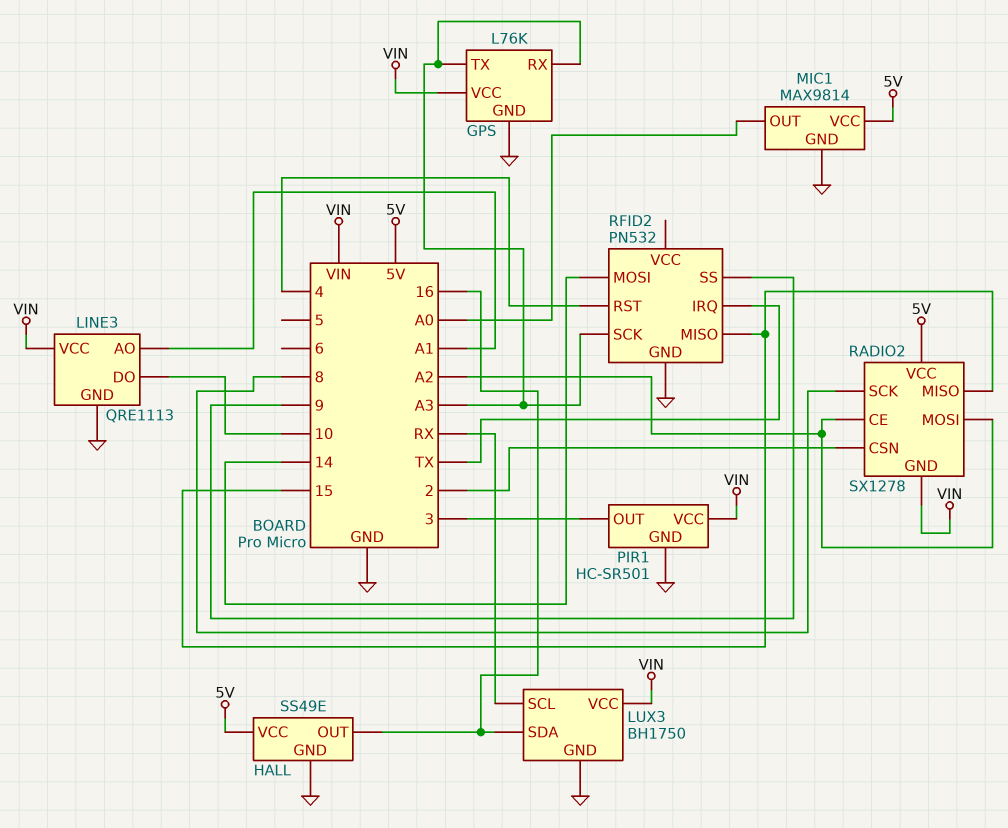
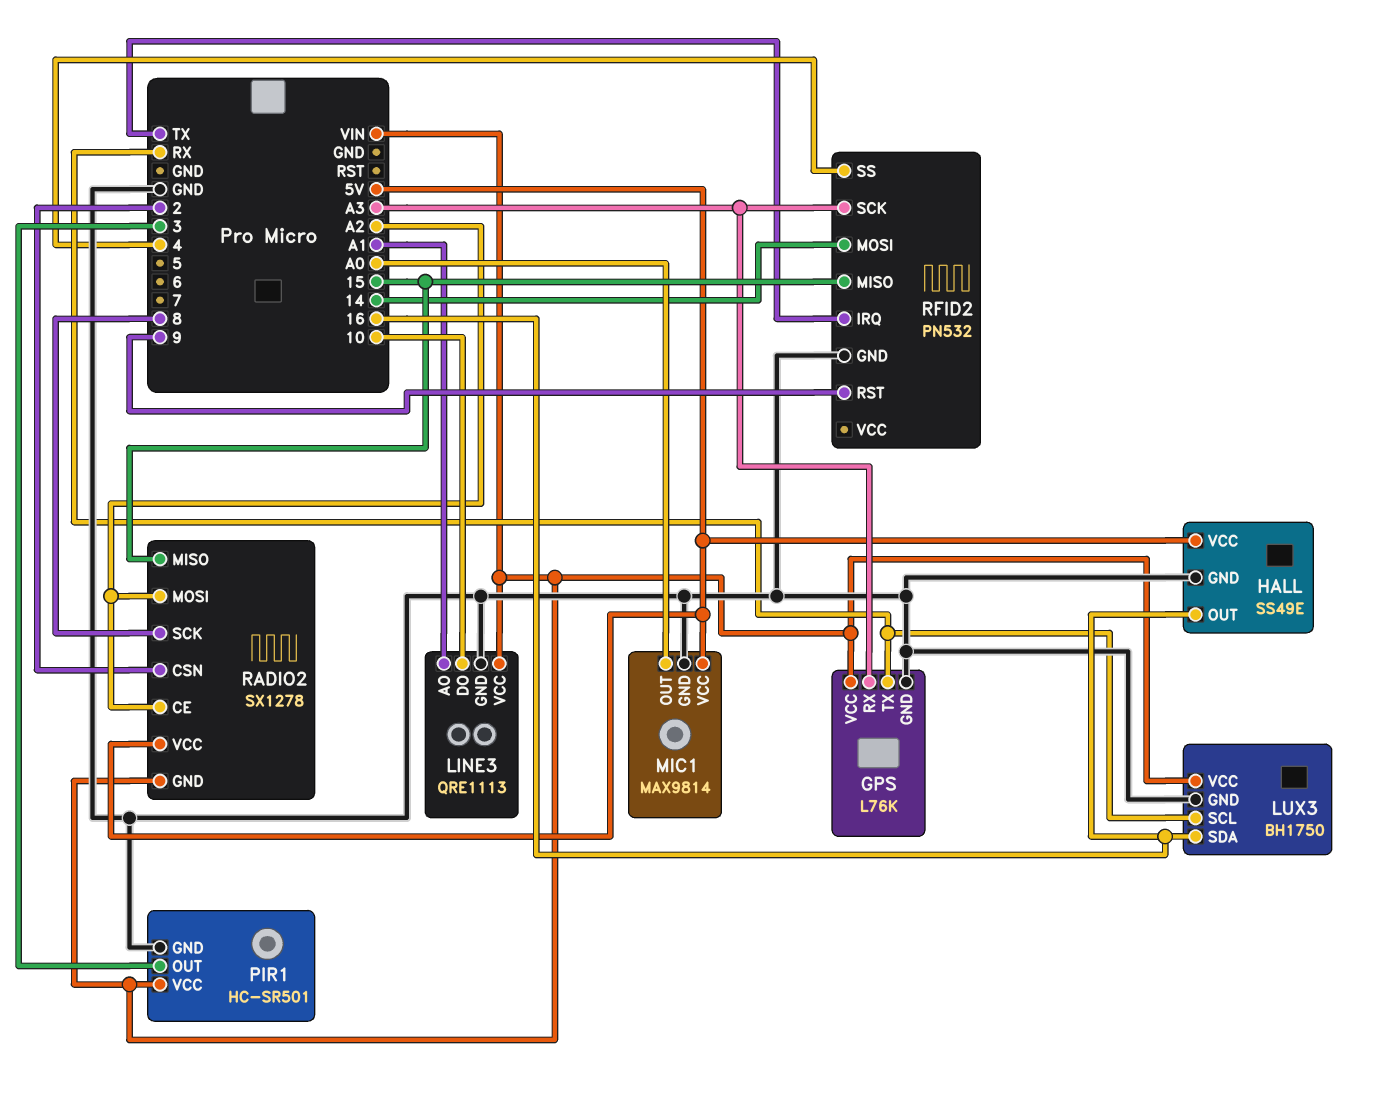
GPS pin TX: A3 -> RX
RFID2 pin RST: 4 -> 9
RFID2 pin SS: 9 -> 4

